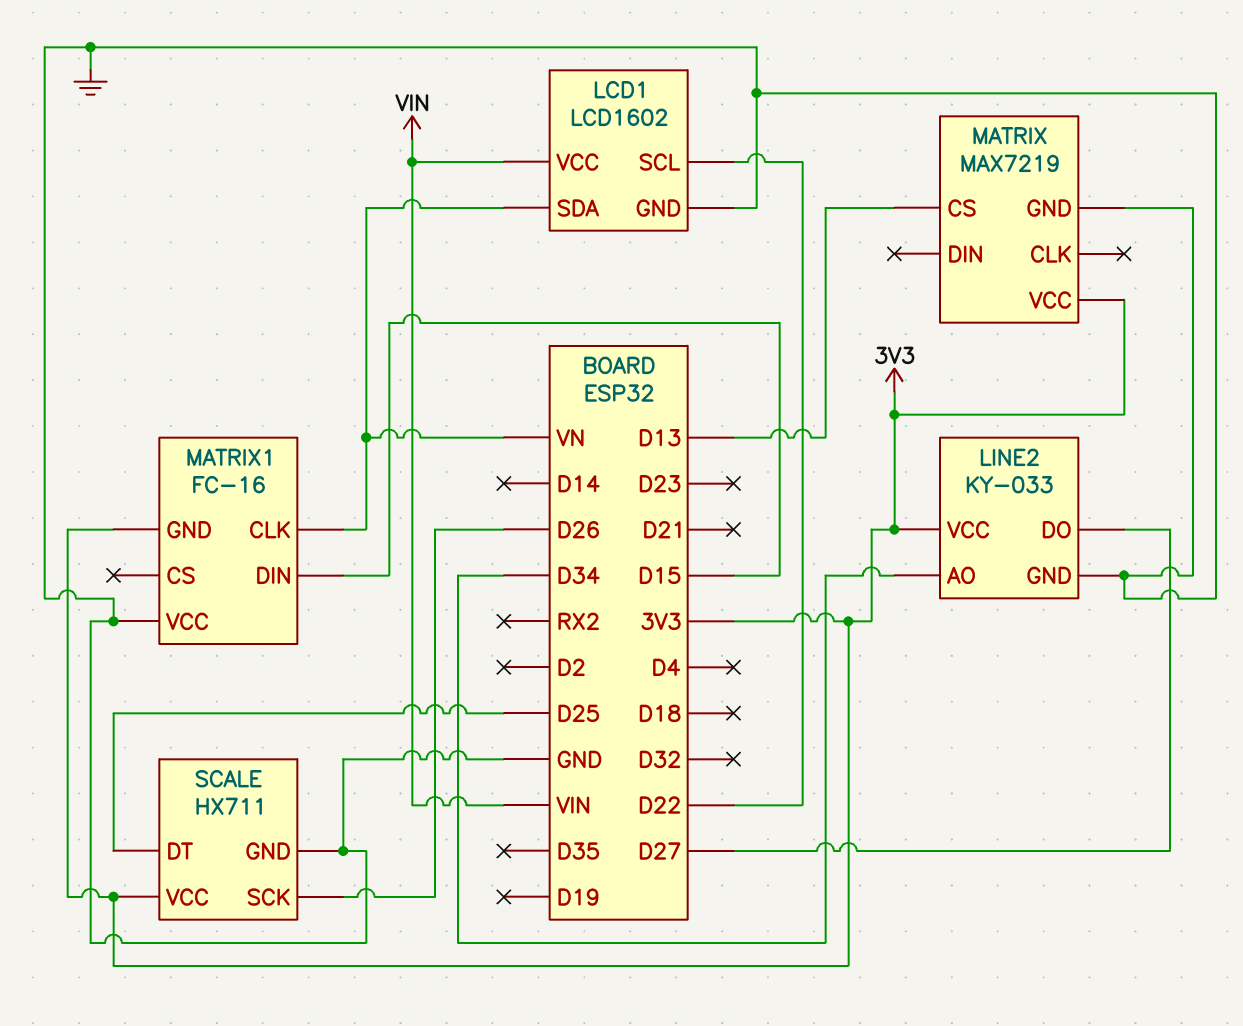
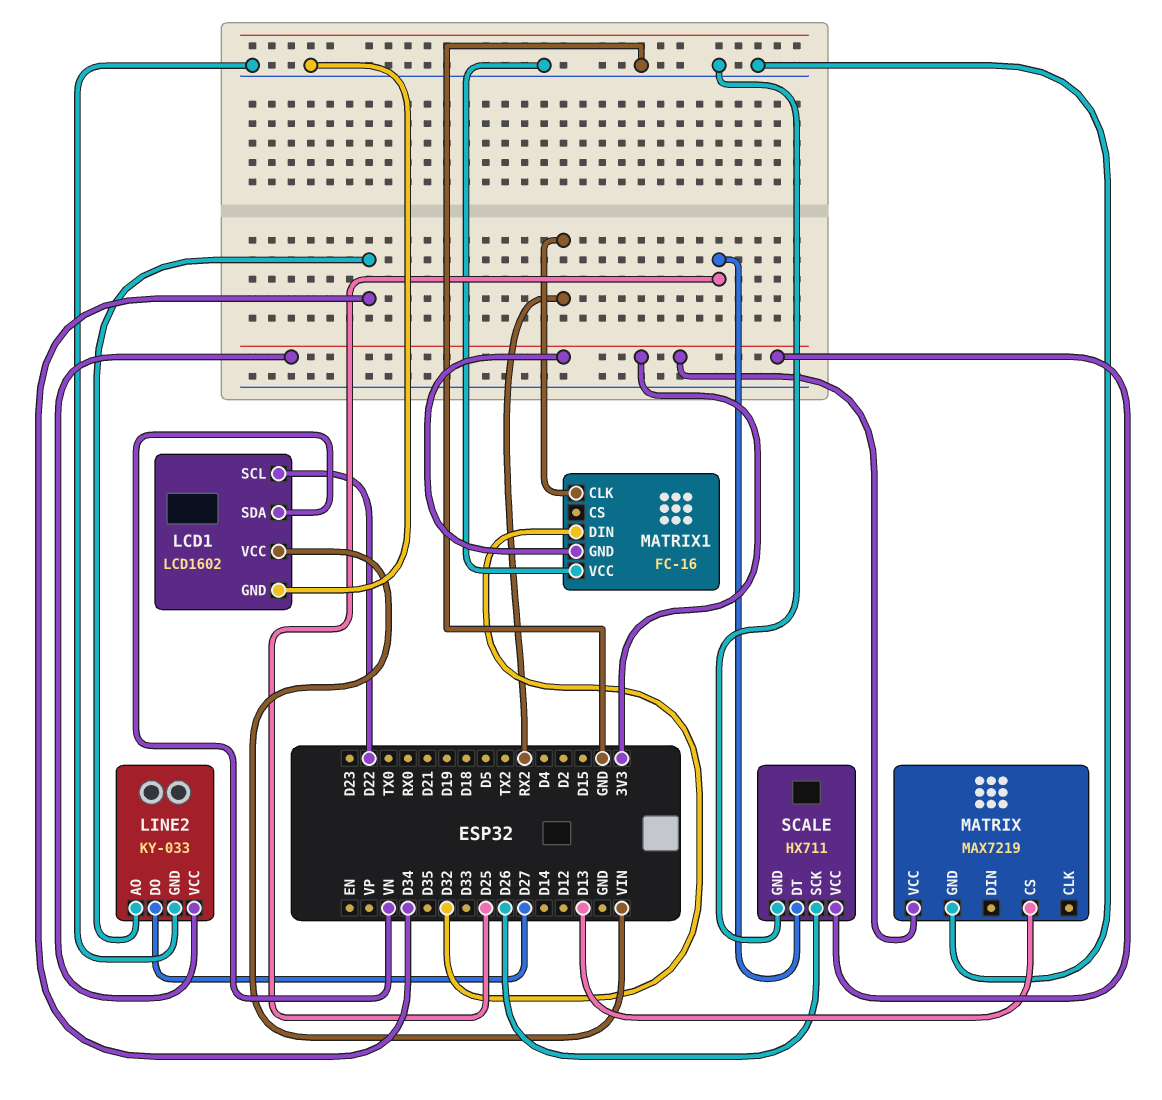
MATRIX1 pin CLK: VN -> RX2
MATRIX1 pin DIN: D15 -> D32

